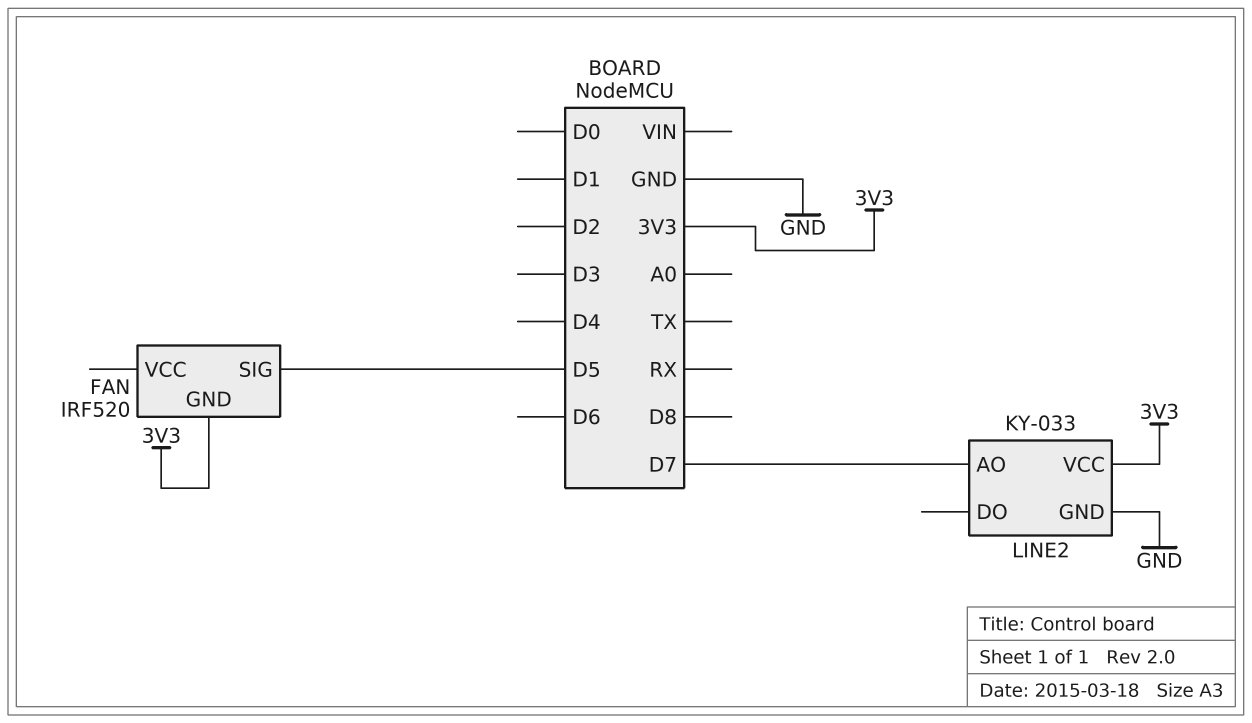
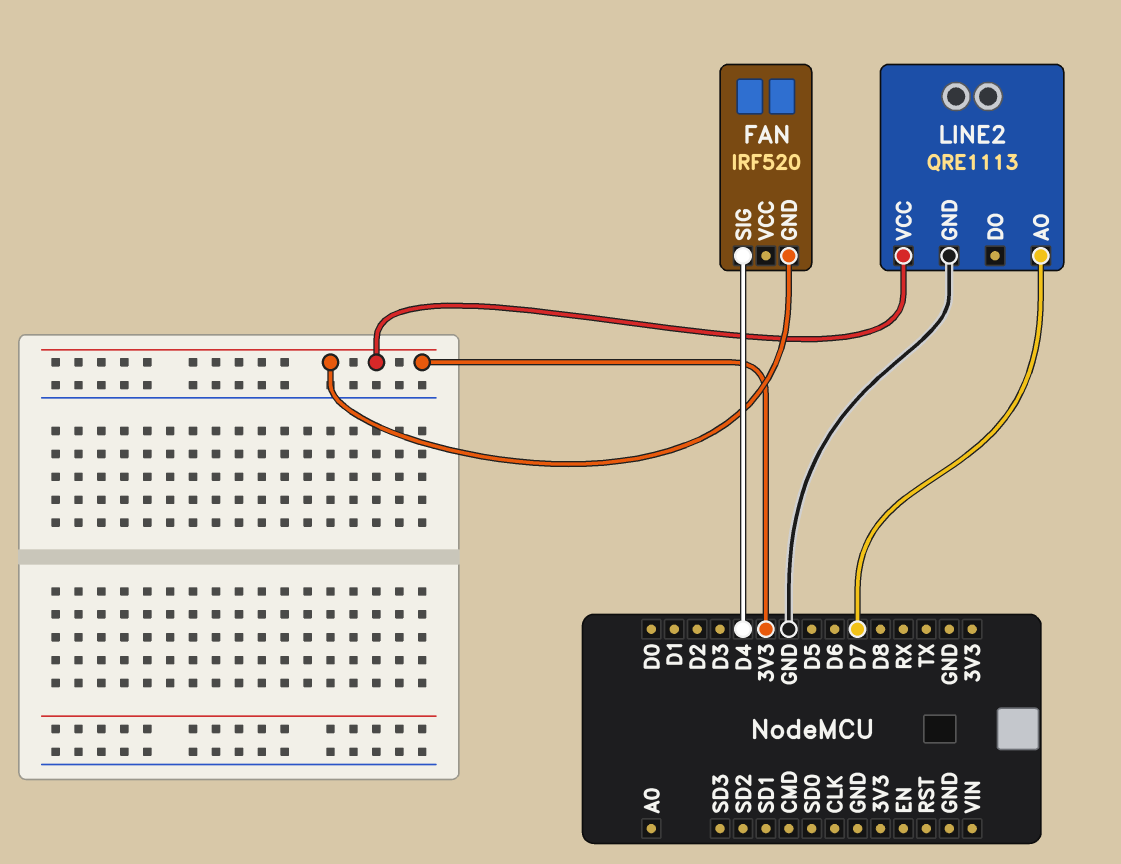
FAN pin SIG: D5 -> D4
LINE2: KY-033 -> QRE1113

